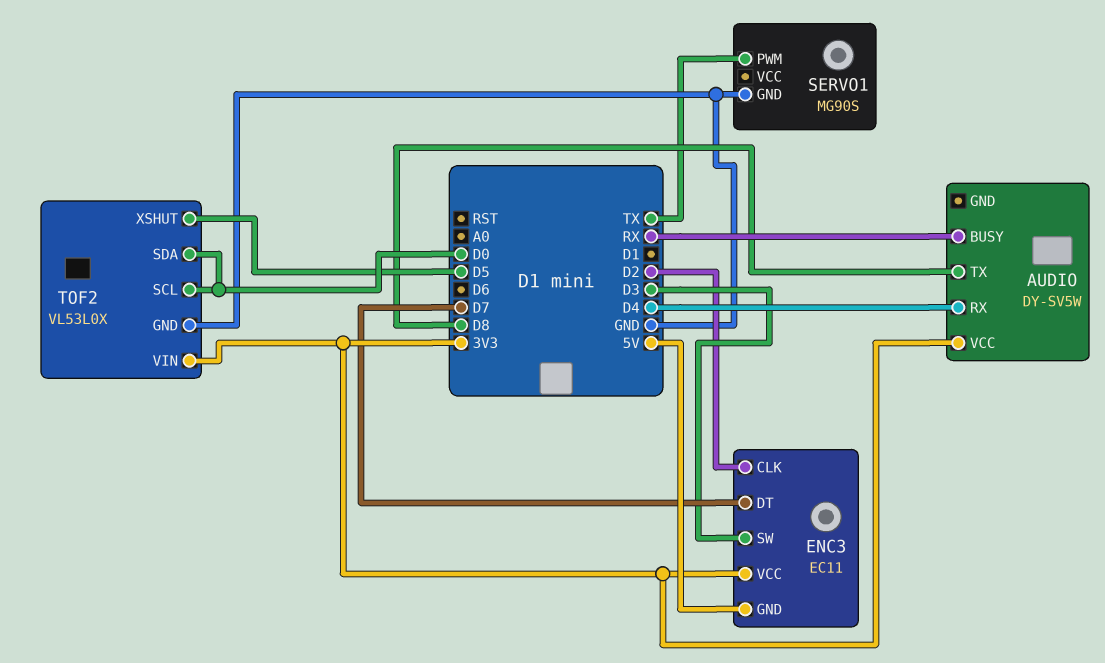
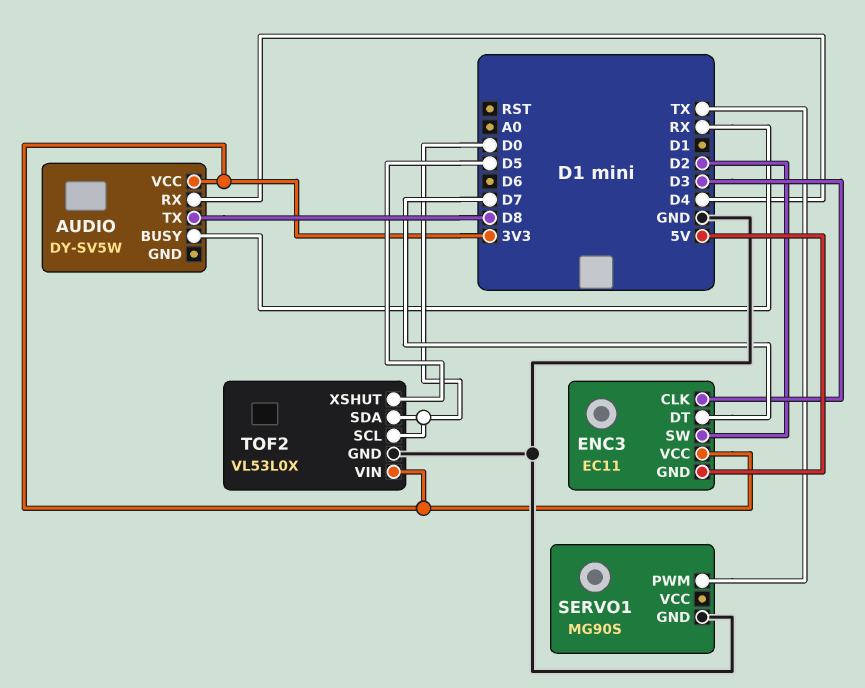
ENC3 pin CLK: D2 -> D3
ENC3 pin SW: D3 -> D2

